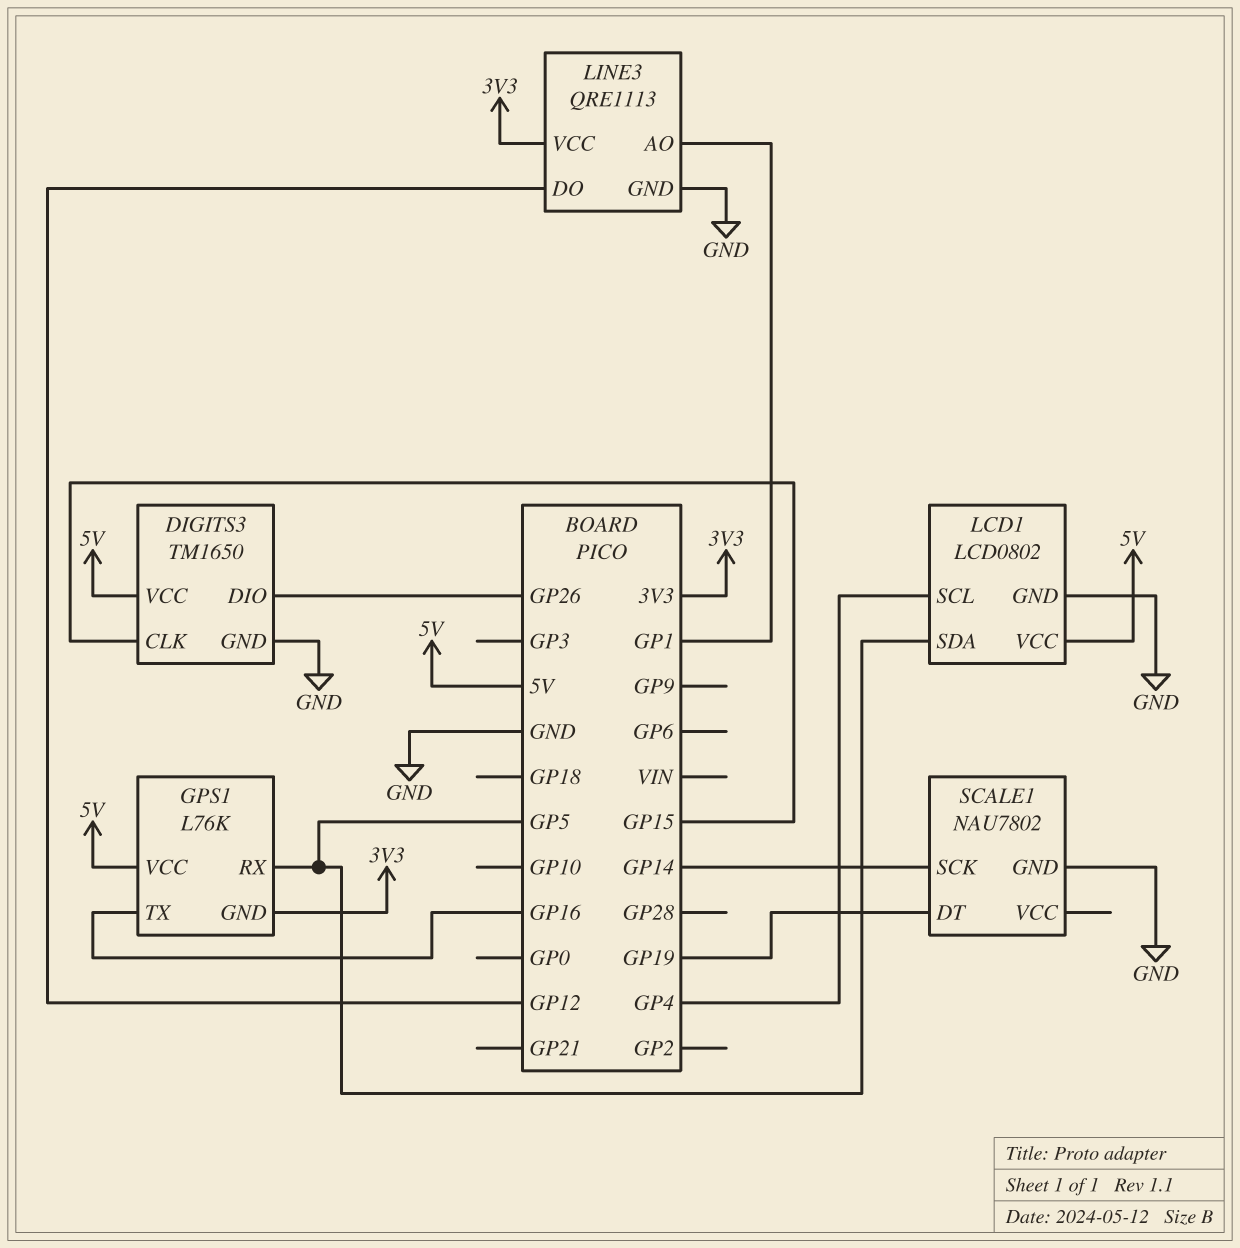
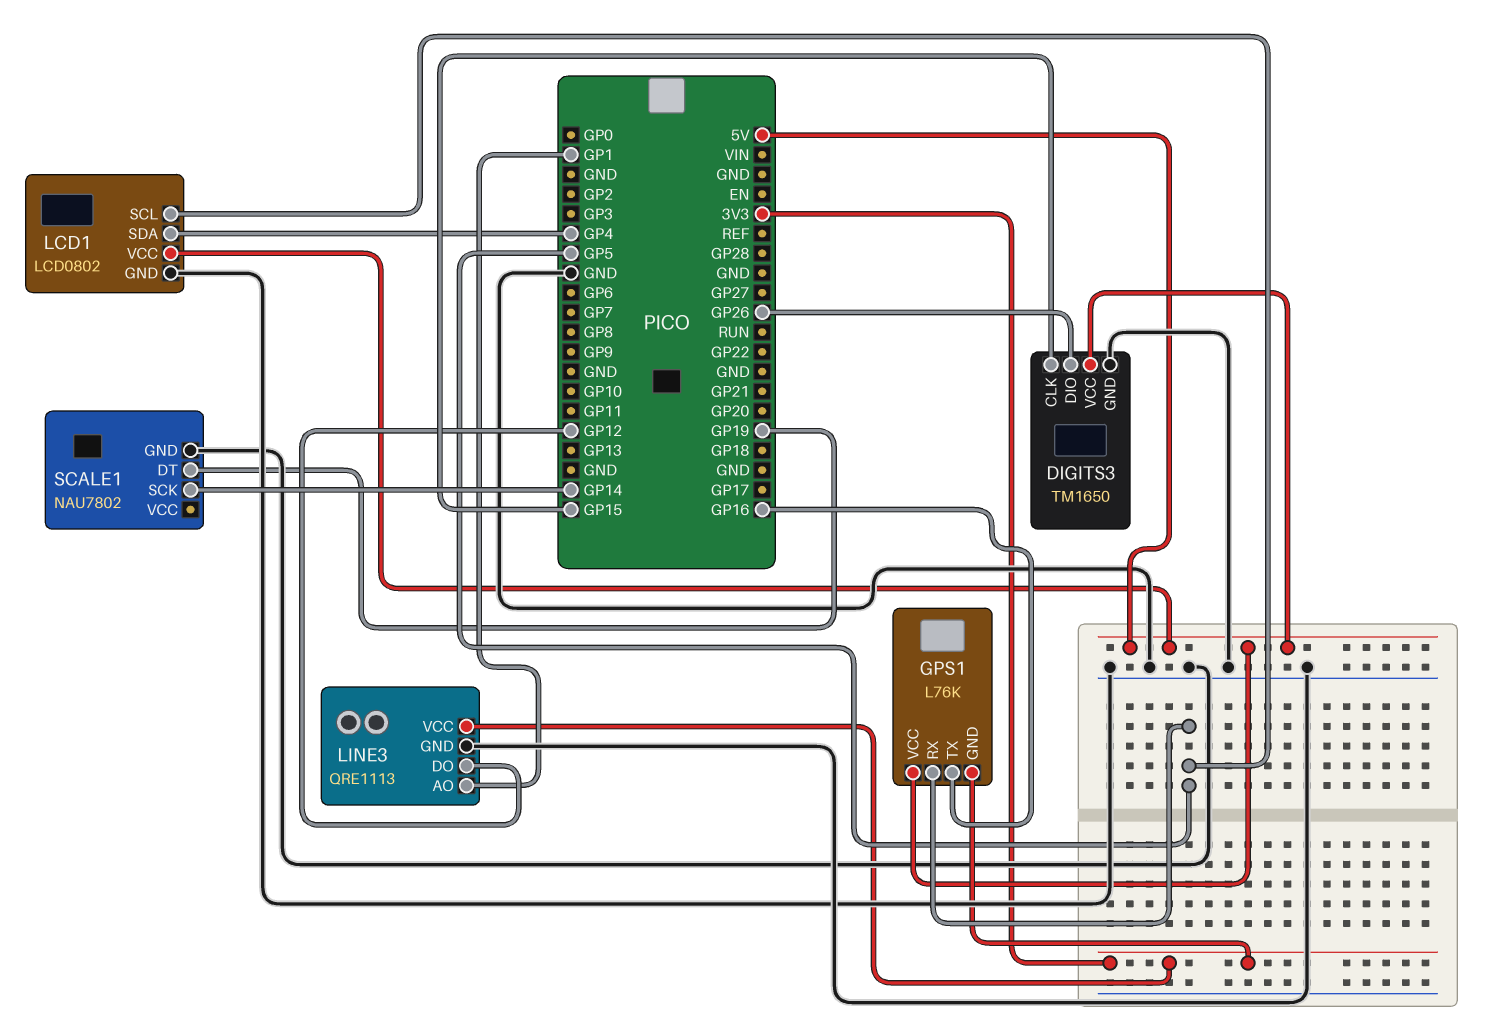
LCD1 pin SCL: GP4 -> GP5
LCD1 pin SDA: GP5 -> GP4

